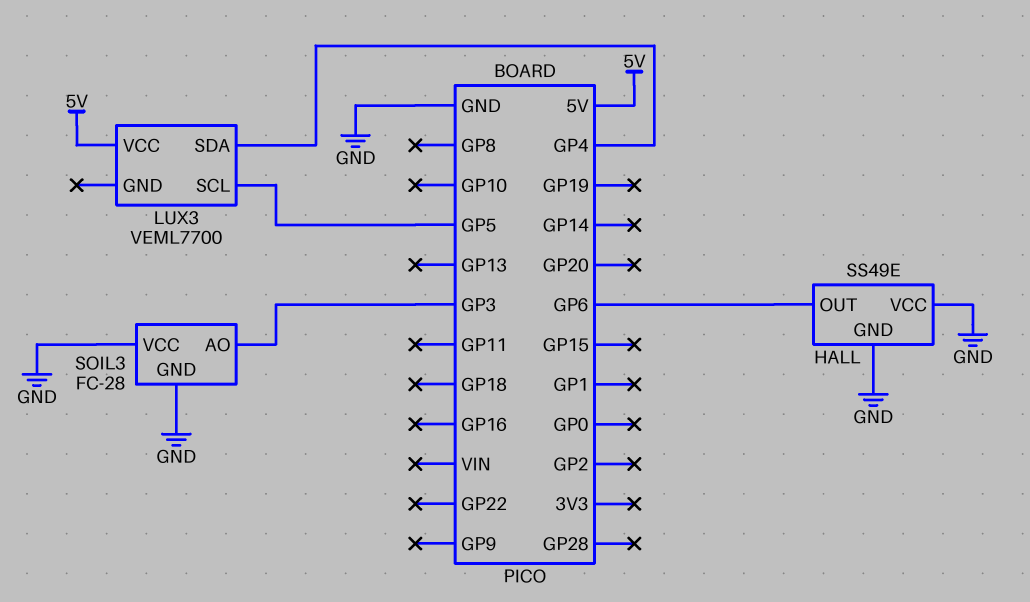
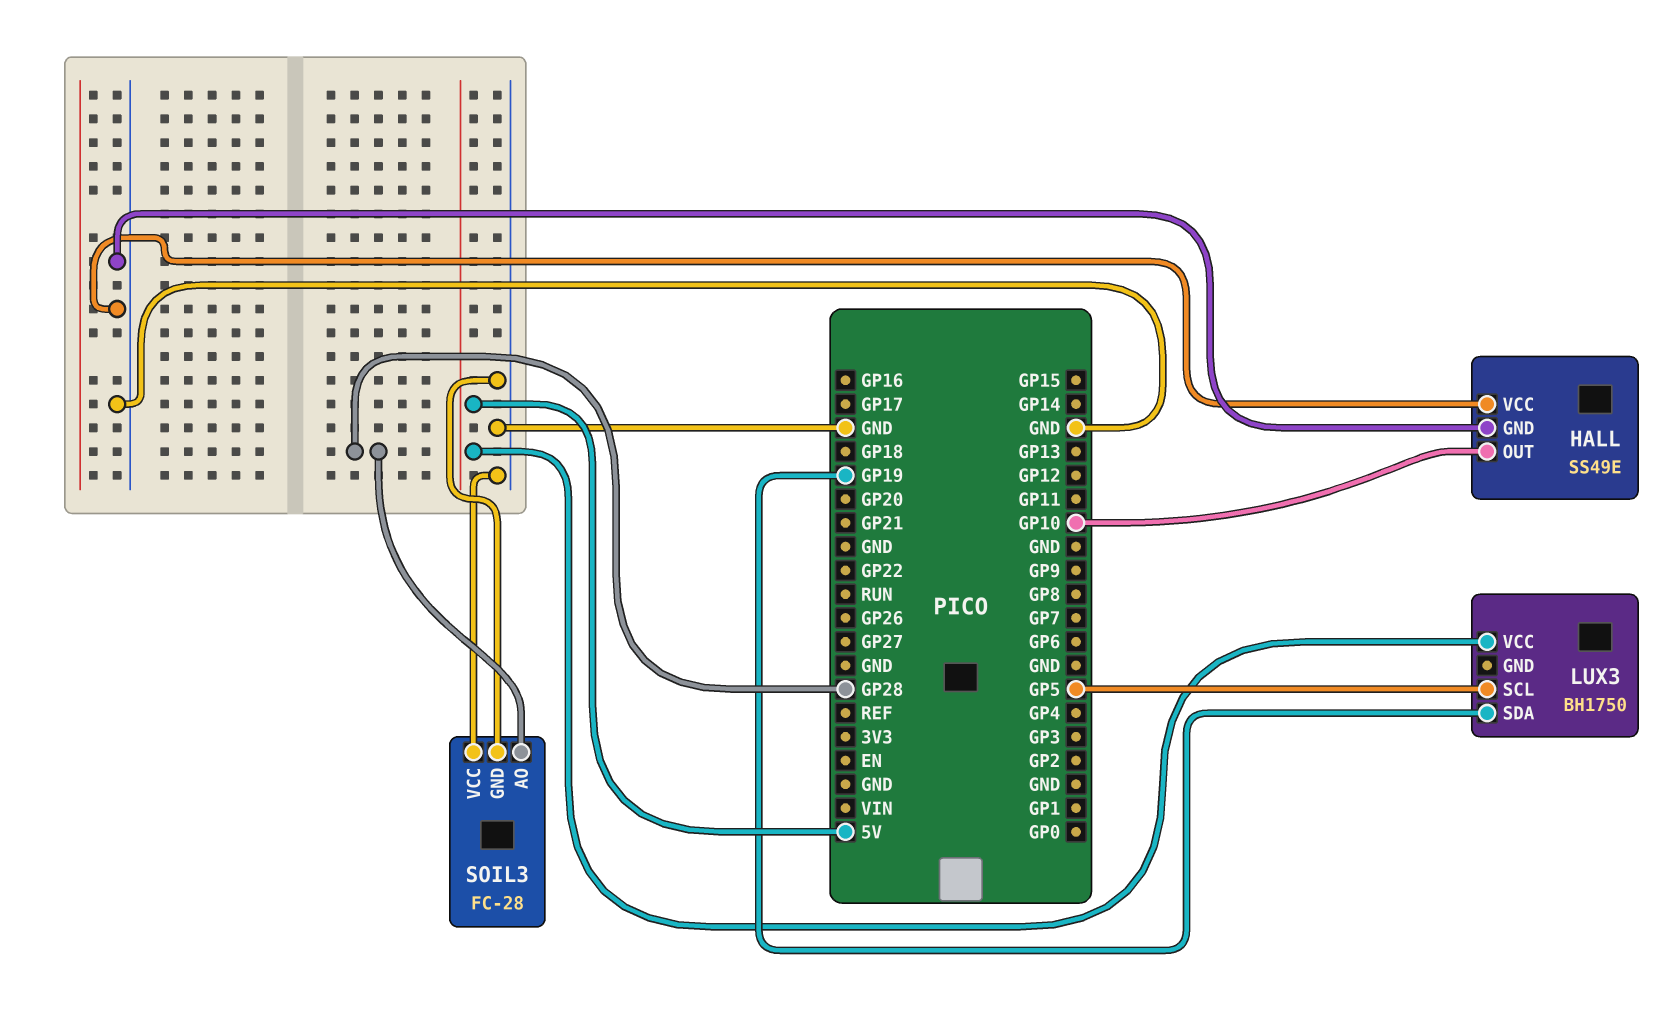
HALL pin OUT: GP6 -> GP10
LUX3: VEML7700 -> BH1750
LUX3 pin SDA: GP4 -> GP19
SOIL3 pin AO: GP3 -> GP28

